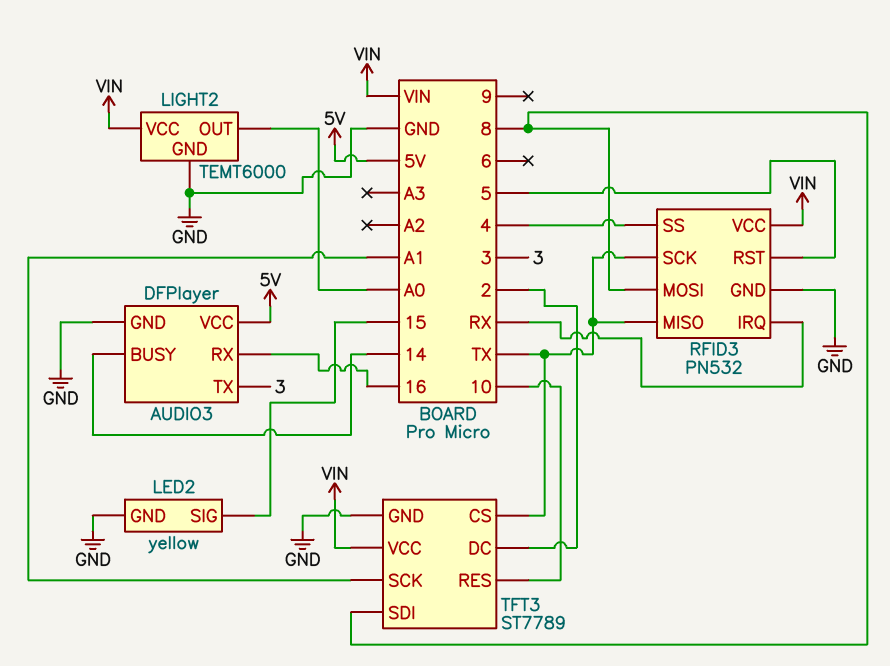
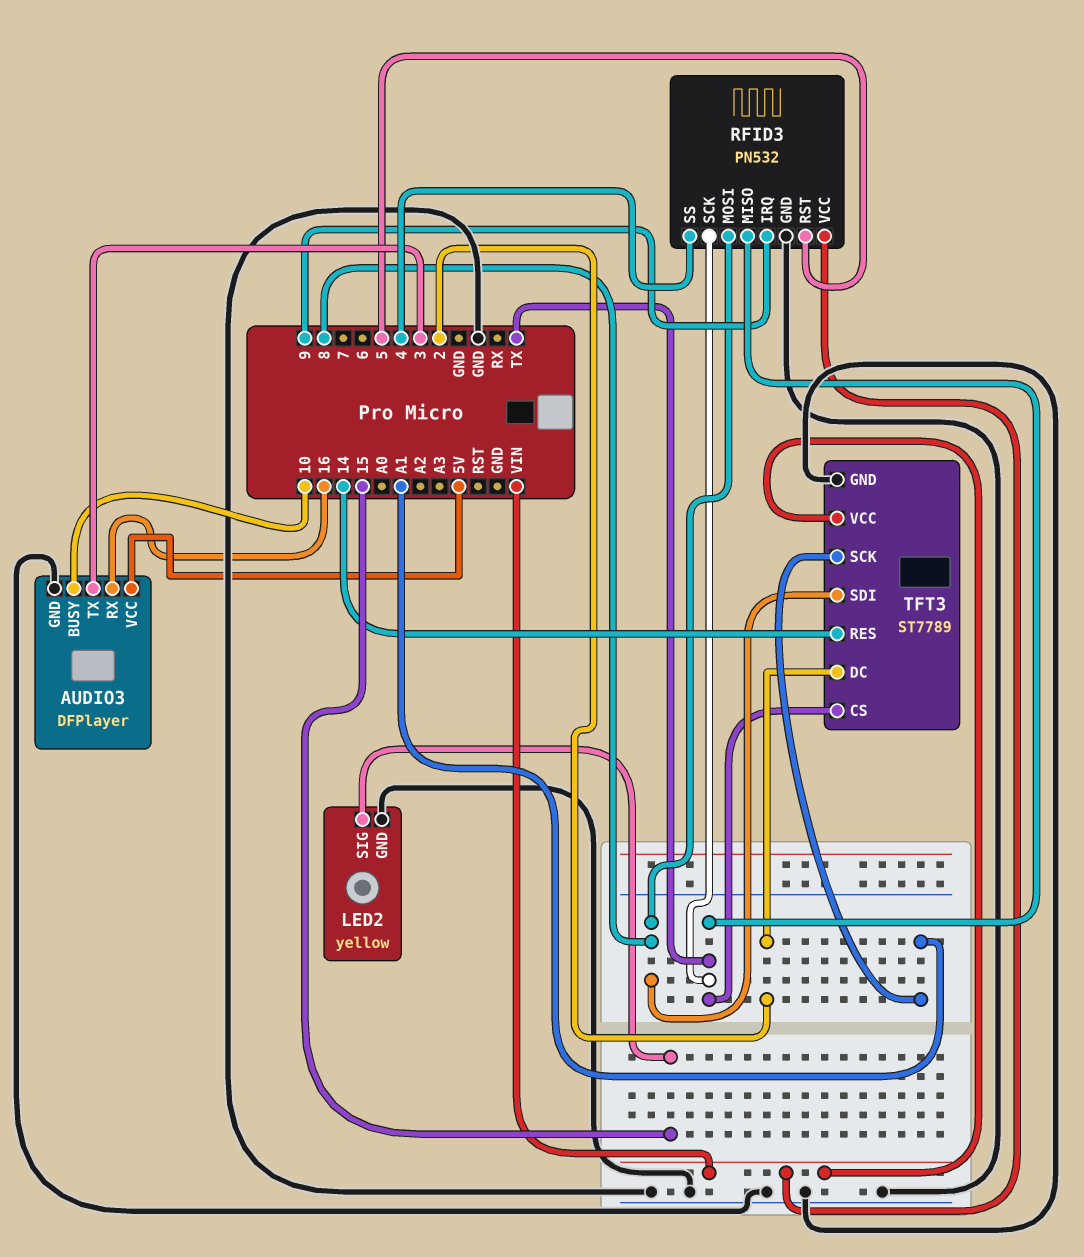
AUDIO3 pin BUSY: 14 -> 10
LIGHT2: TEMT6000 -> none
LIGHT2 pin GND: GND -> none
LIGHT2 pin OUT: A0 -> none
LIGHT2 pin VCC: VIN -> none
RFID3 pin IRQ: RX -> 9
TFT3 pin RES: 10 -> 14

